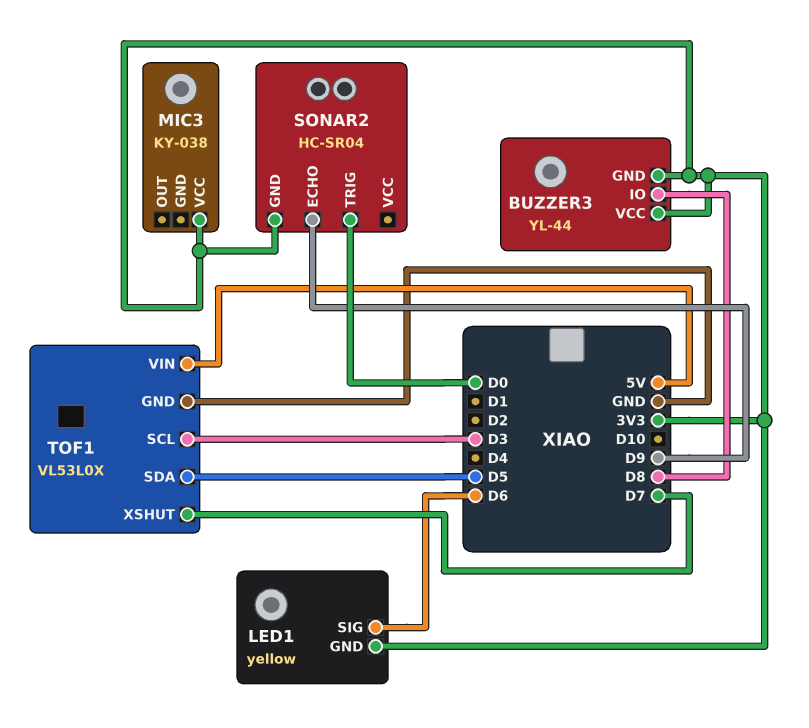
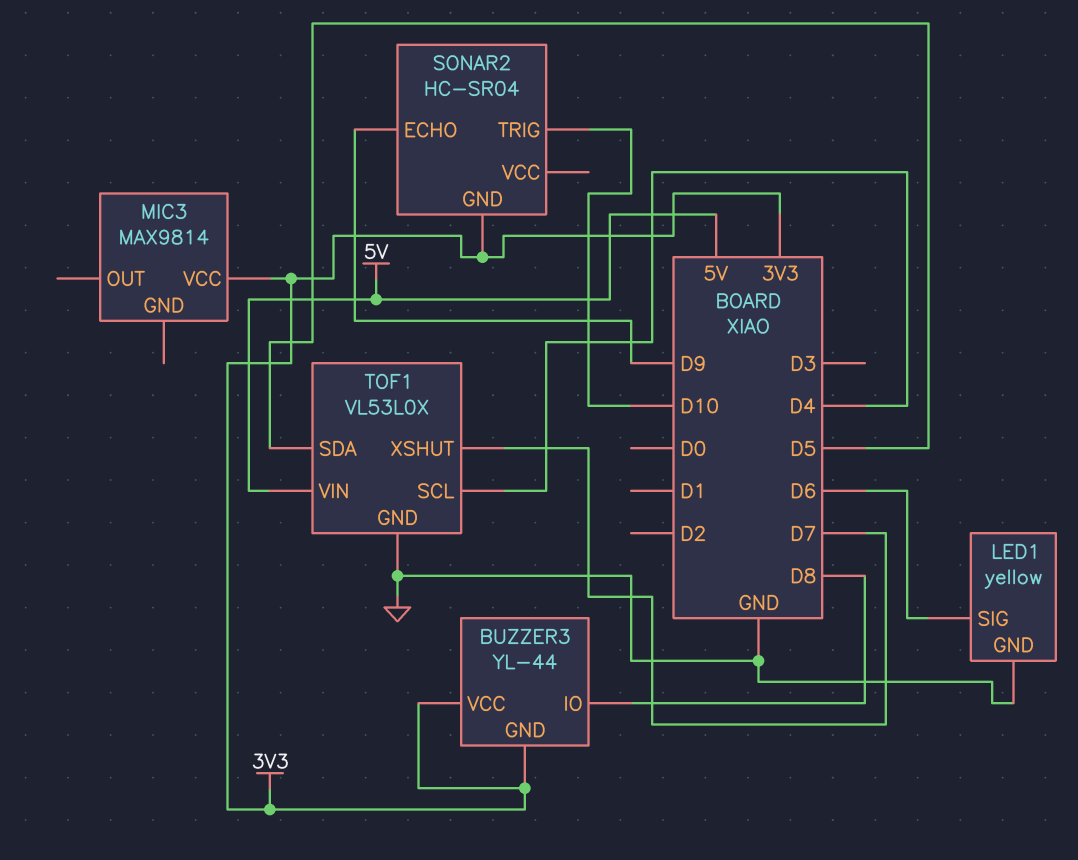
LED1 pin GND: 3V3 -> GND
MIC3: KY-038 -> MAX9814
SONAR2 pin TRIG: D0 -> D10
TOF1 pin SCL: D3 -> D4

